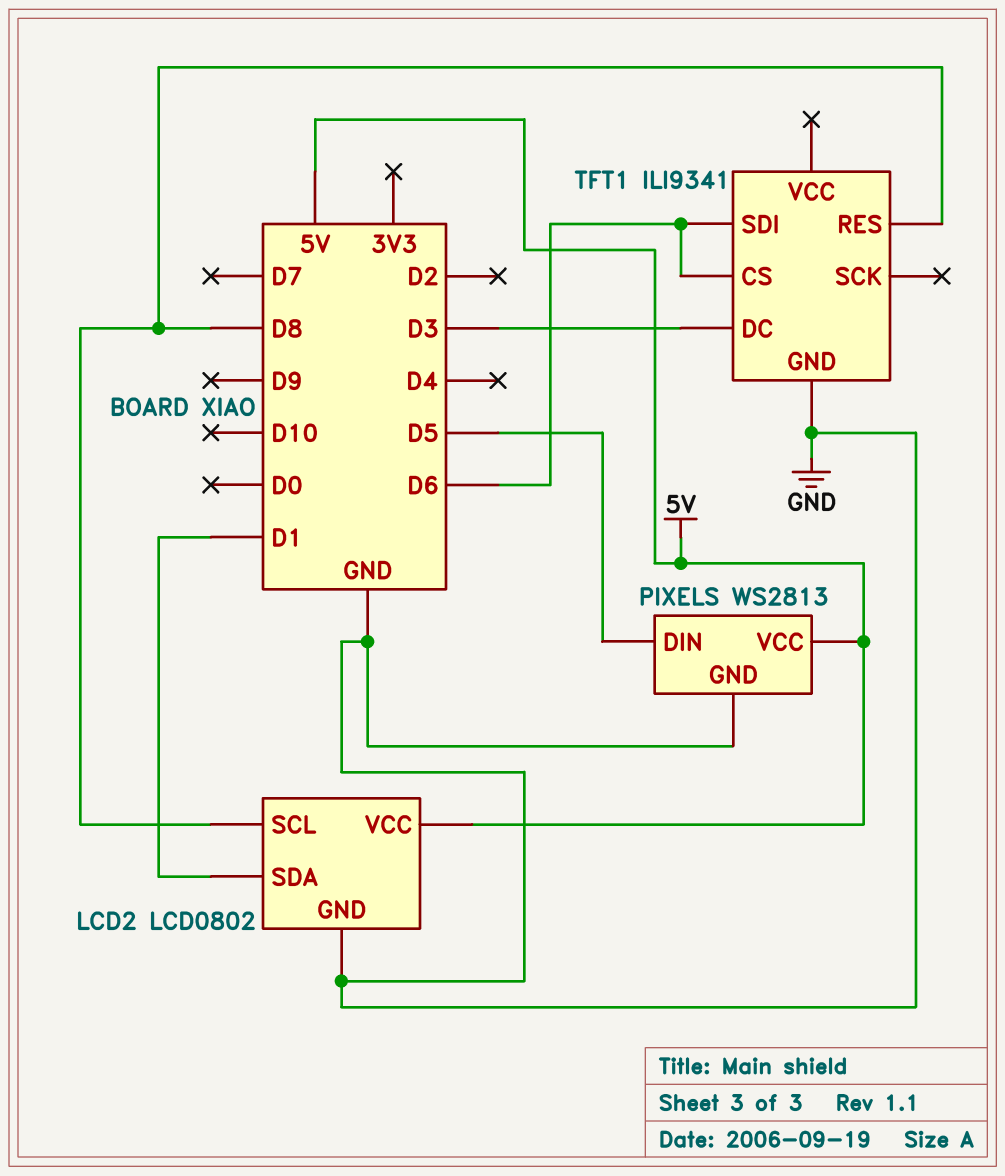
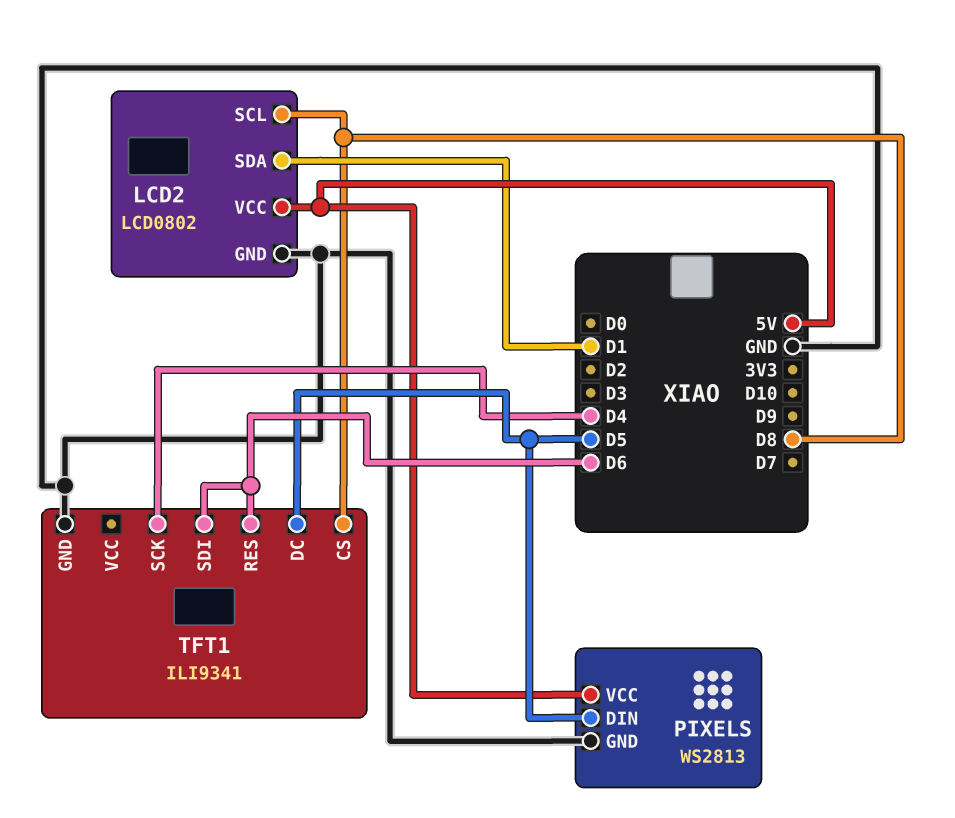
TFT1 pin CS: D6 -> D8
TFT1 pin DC: D3 -> D5
TFT1 pin RES: D8 -> D6
TFT1 pin SCK: none -> D4

